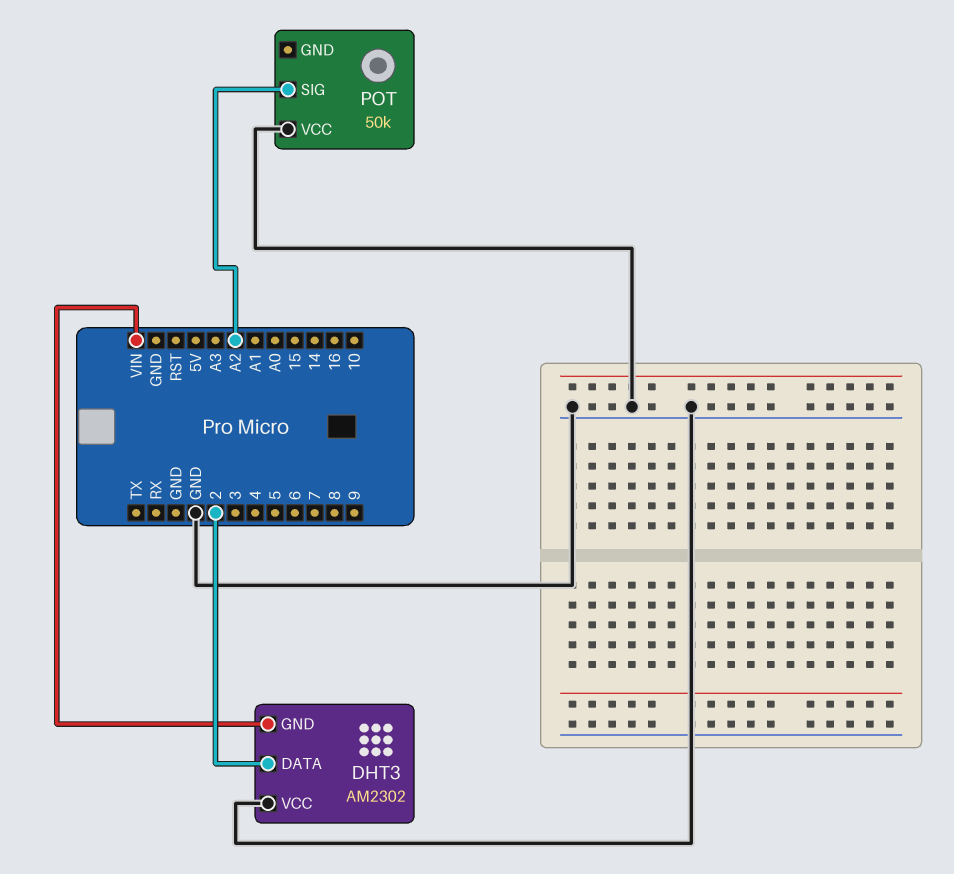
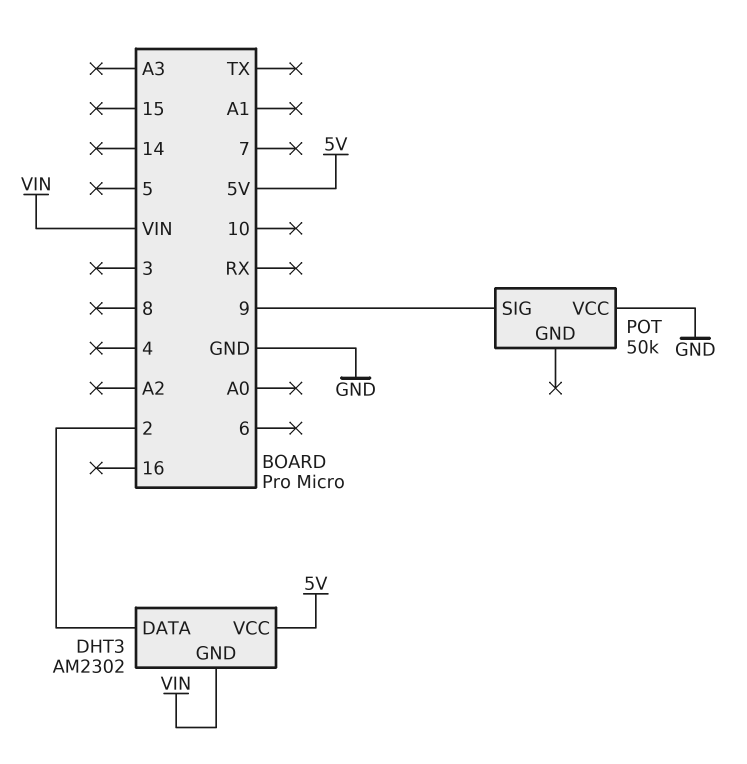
DHT3 pin VCC: GND -> 5V
POT pin SIG: A2 -> 9

